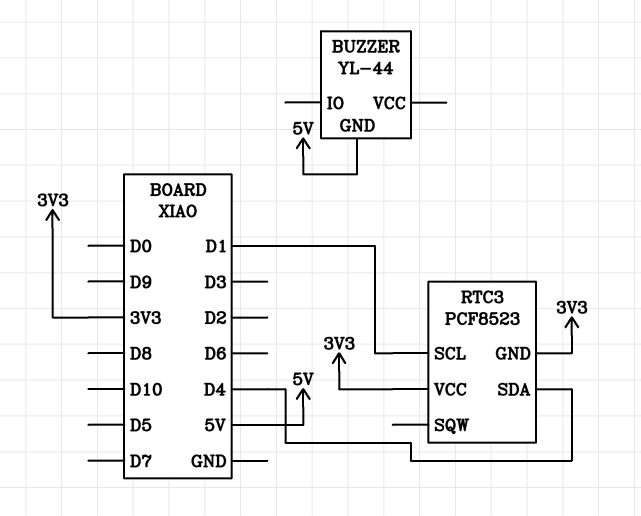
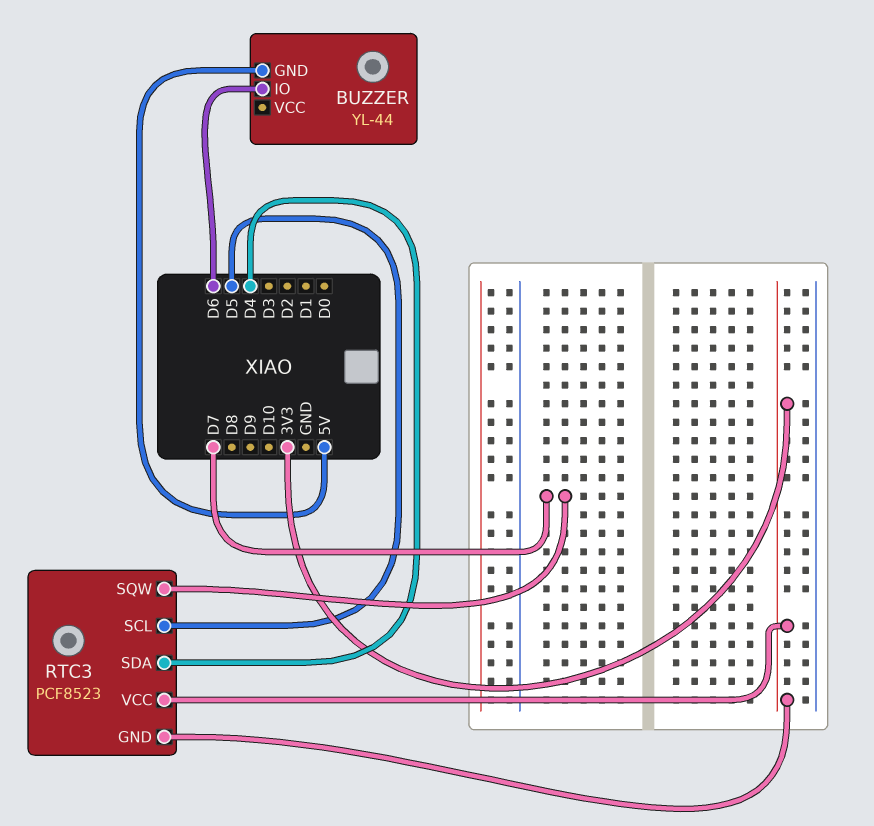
BUZZER pin IO: none -> D6
RTC3 pin SCL: D1 -> D5
RTC3 pin SQW: none -> D7

